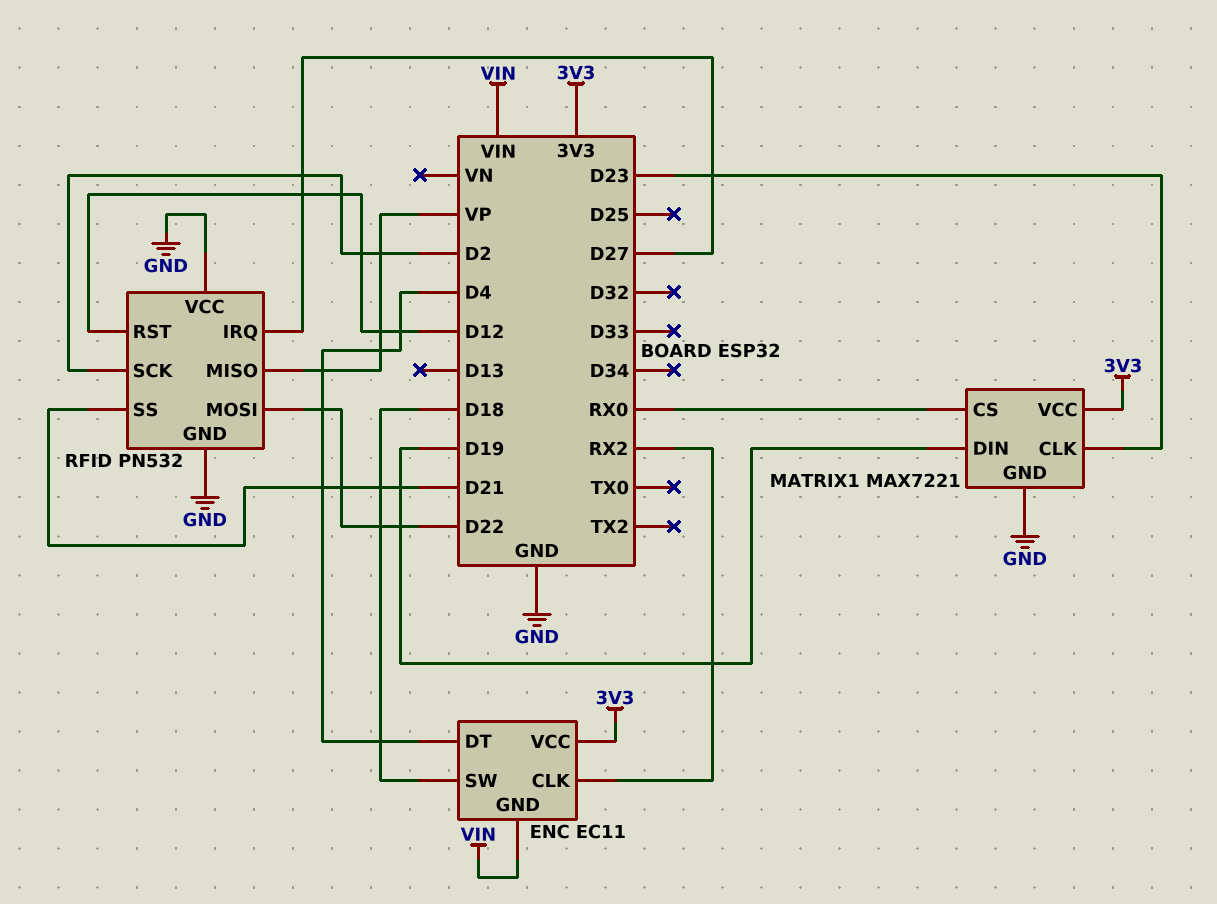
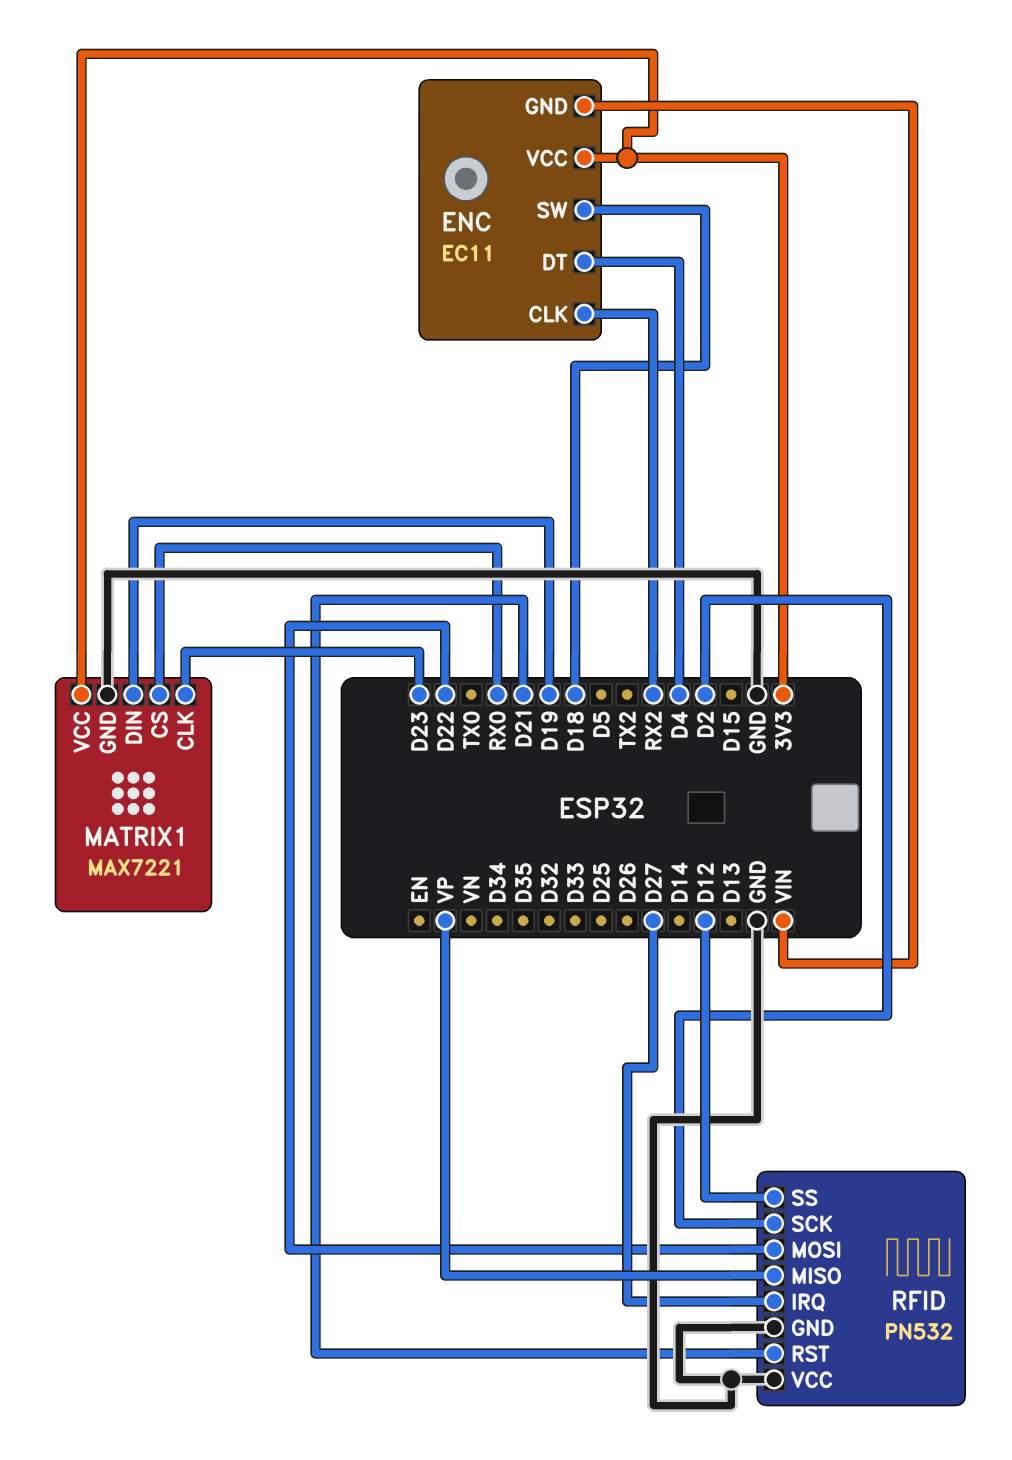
RFID pin RST: D12 -> D21
RFID pin SS: D21 -> D12

